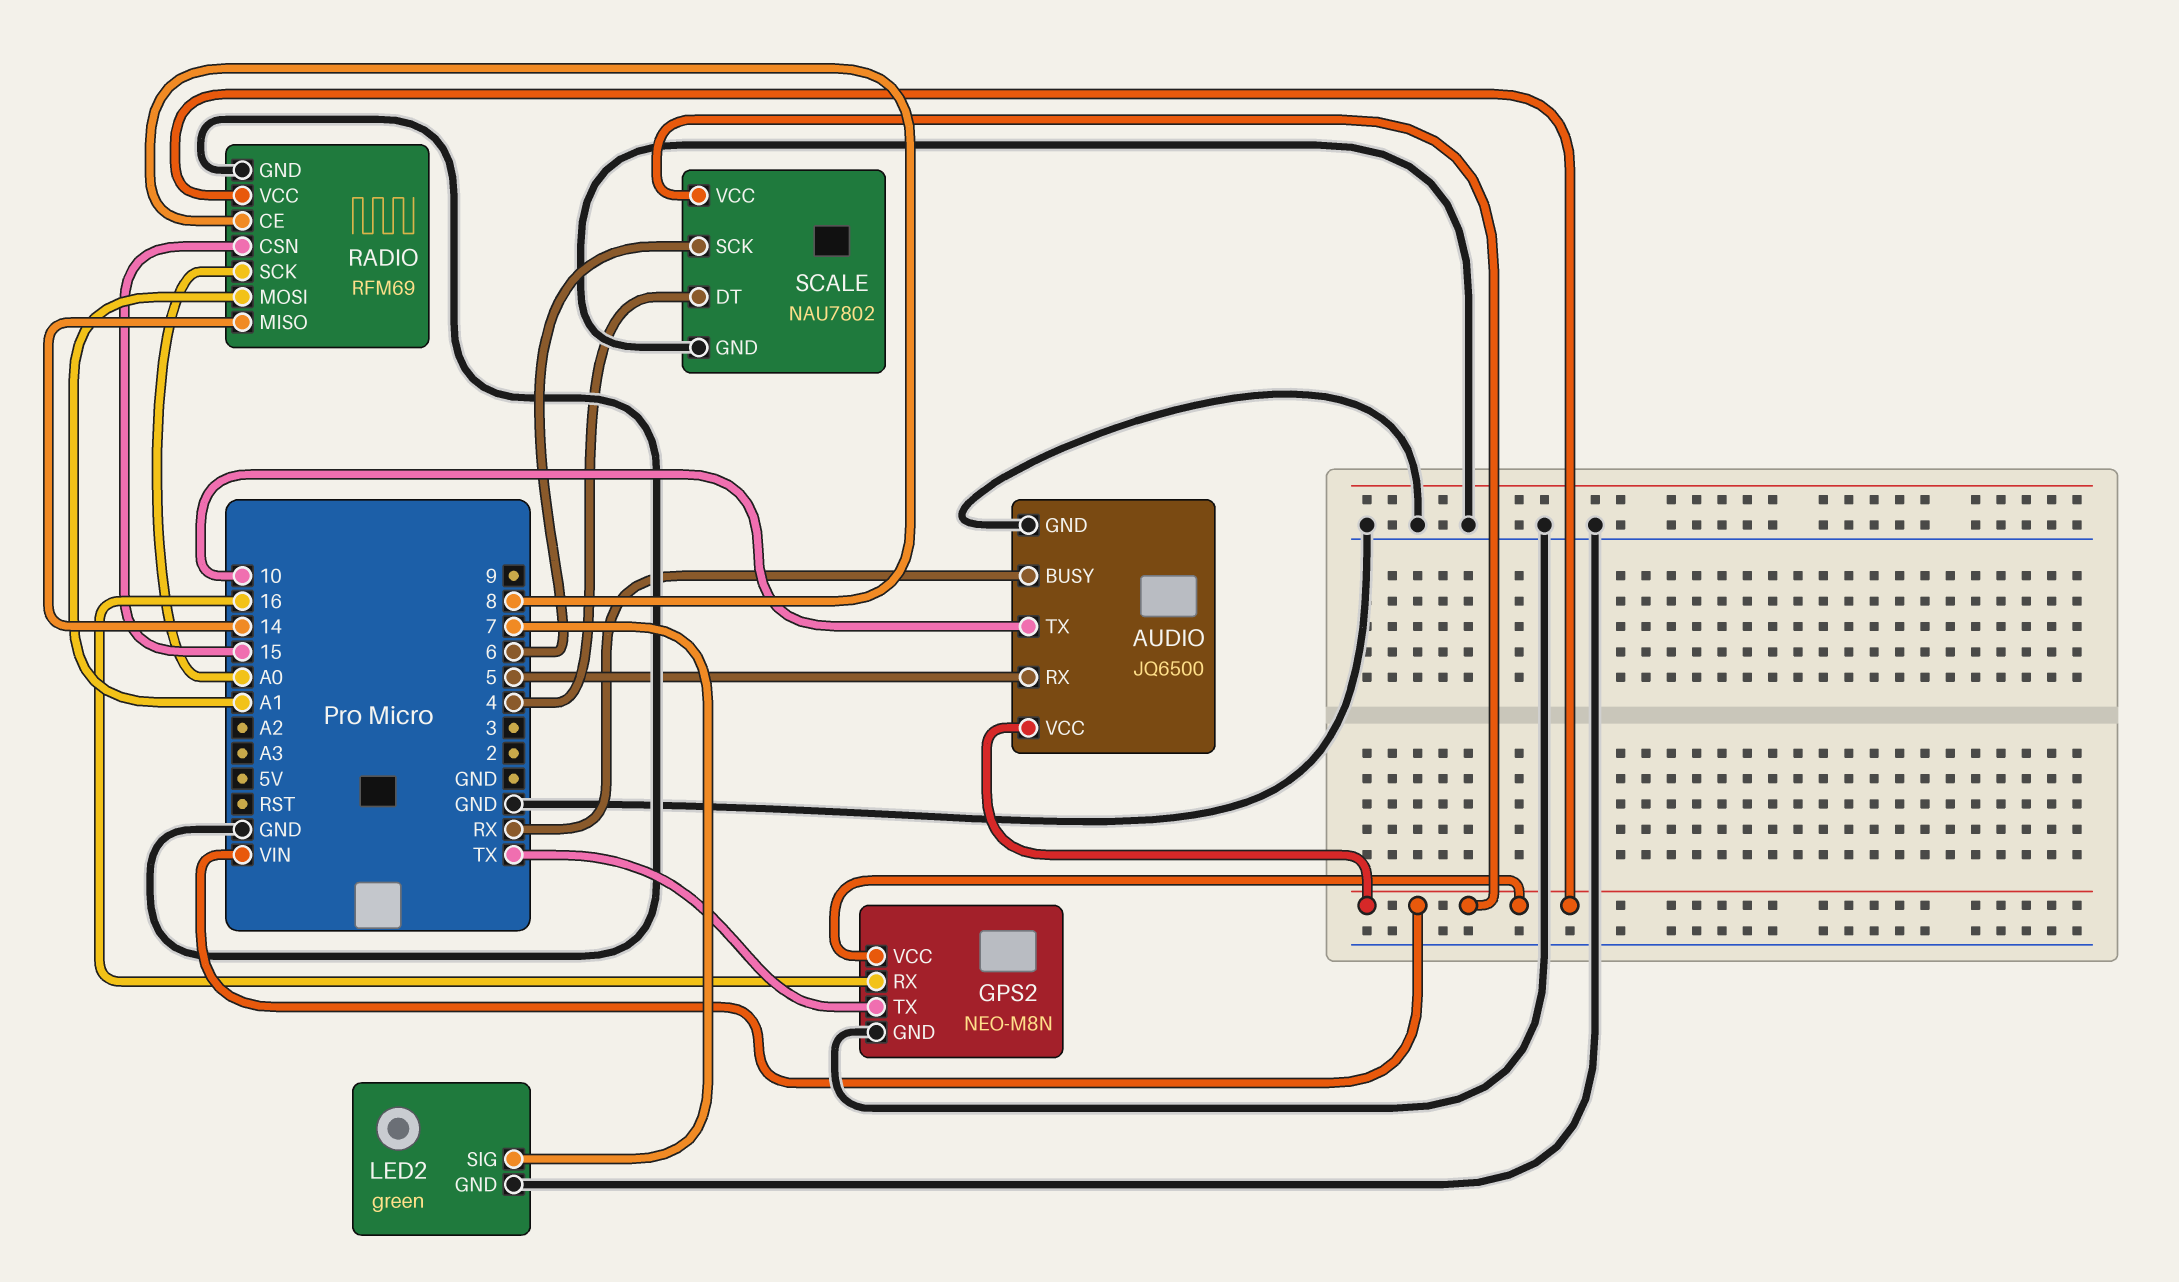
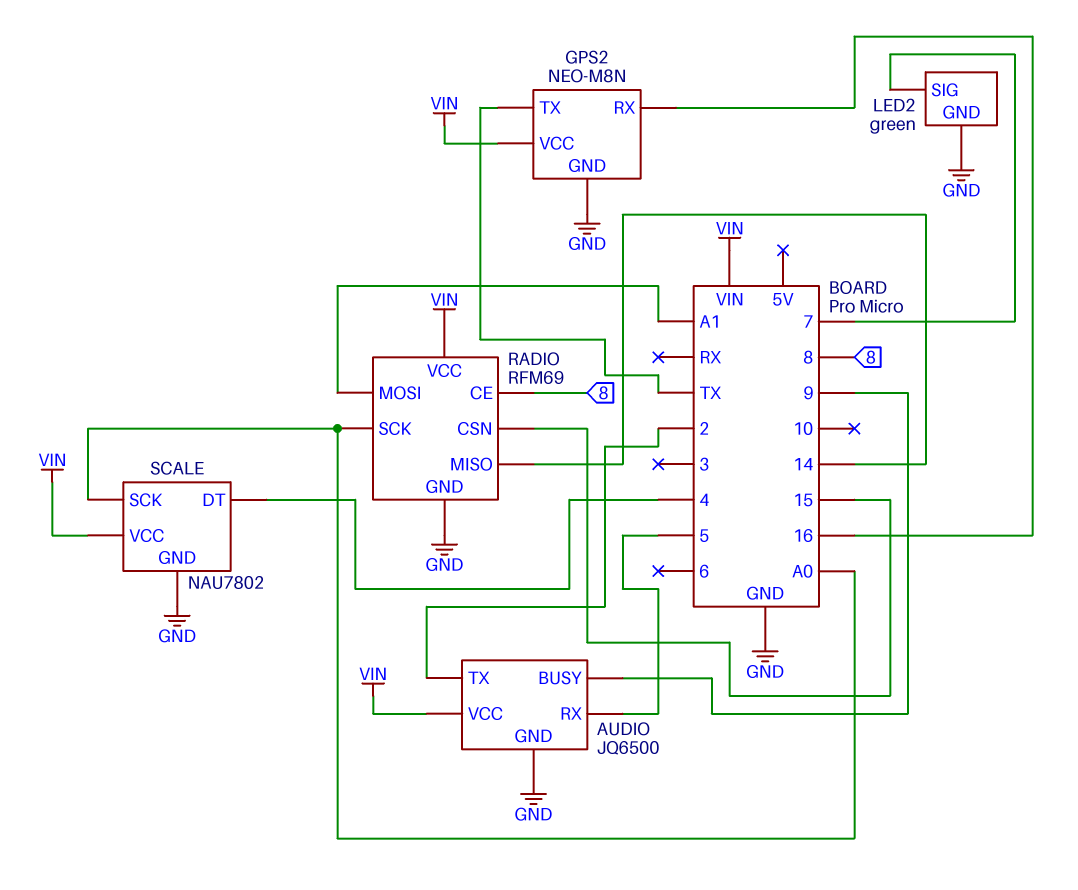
AUDIO pin BUSY: RX -> 9
AUDIO pin TX: 10 -> 2
SCALE pin SCK: 6 -> A0

